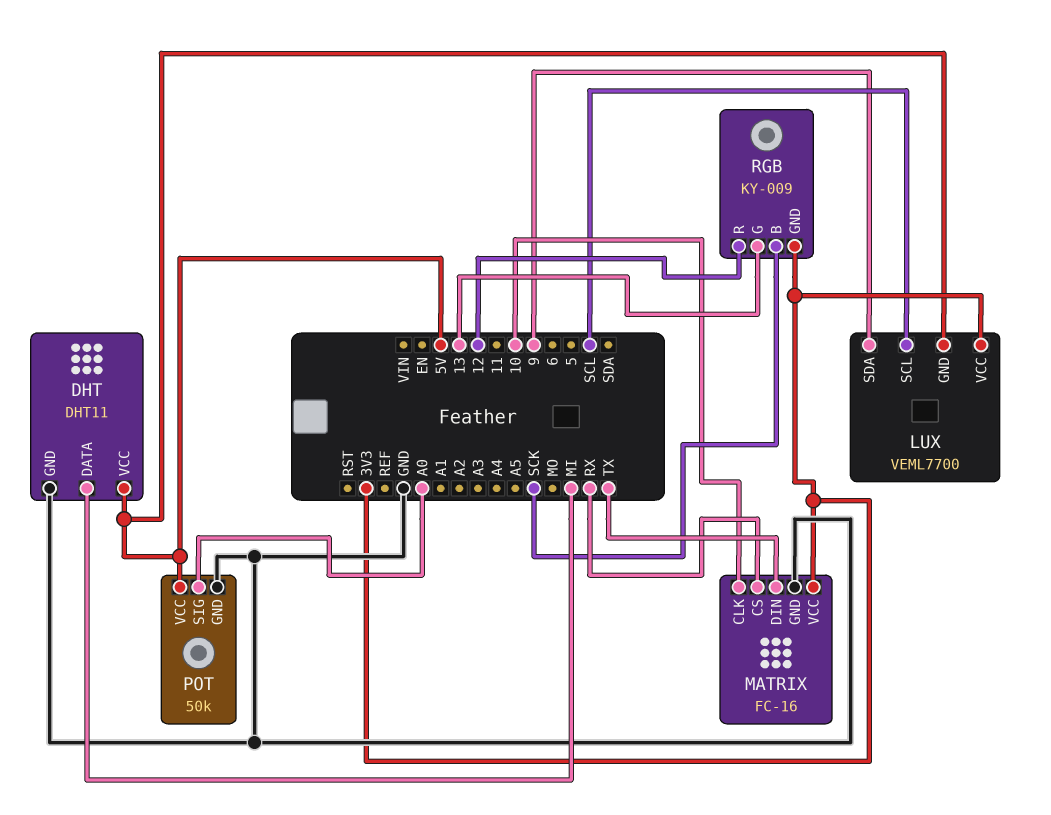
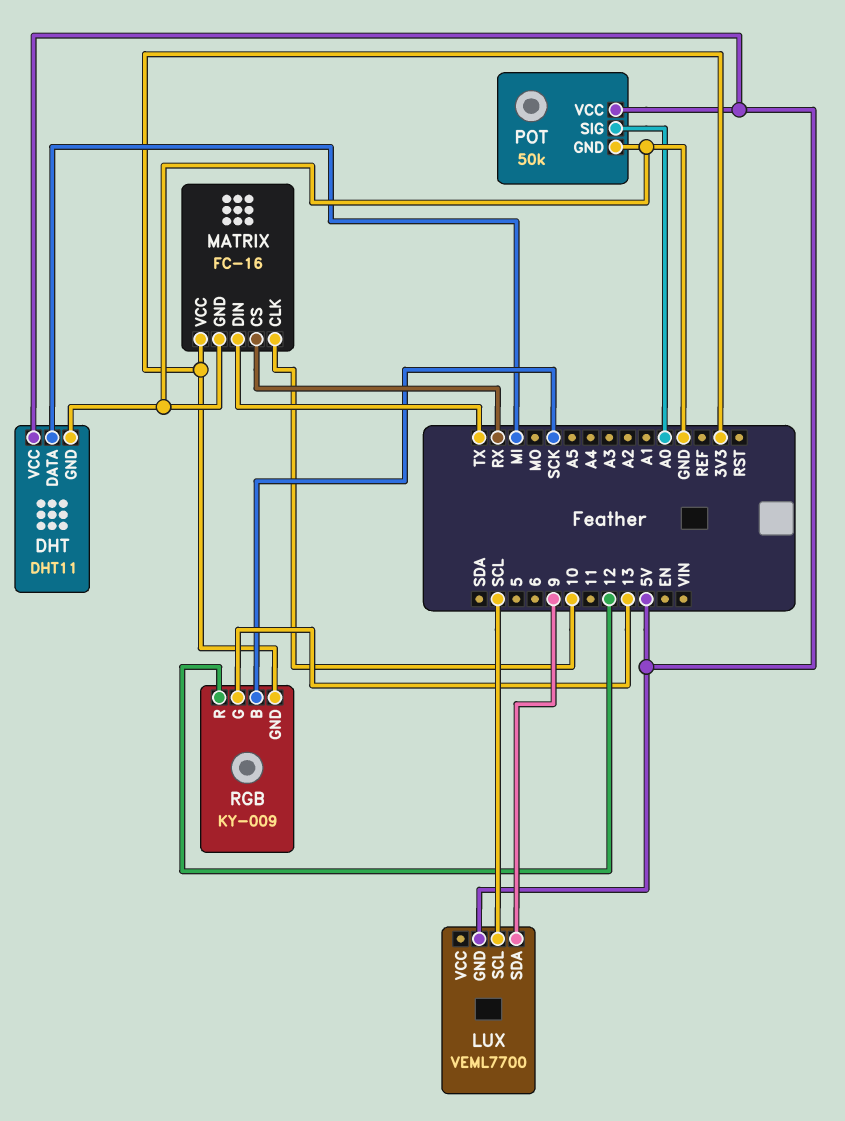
LUX pin VCC: 3V3 -> none

